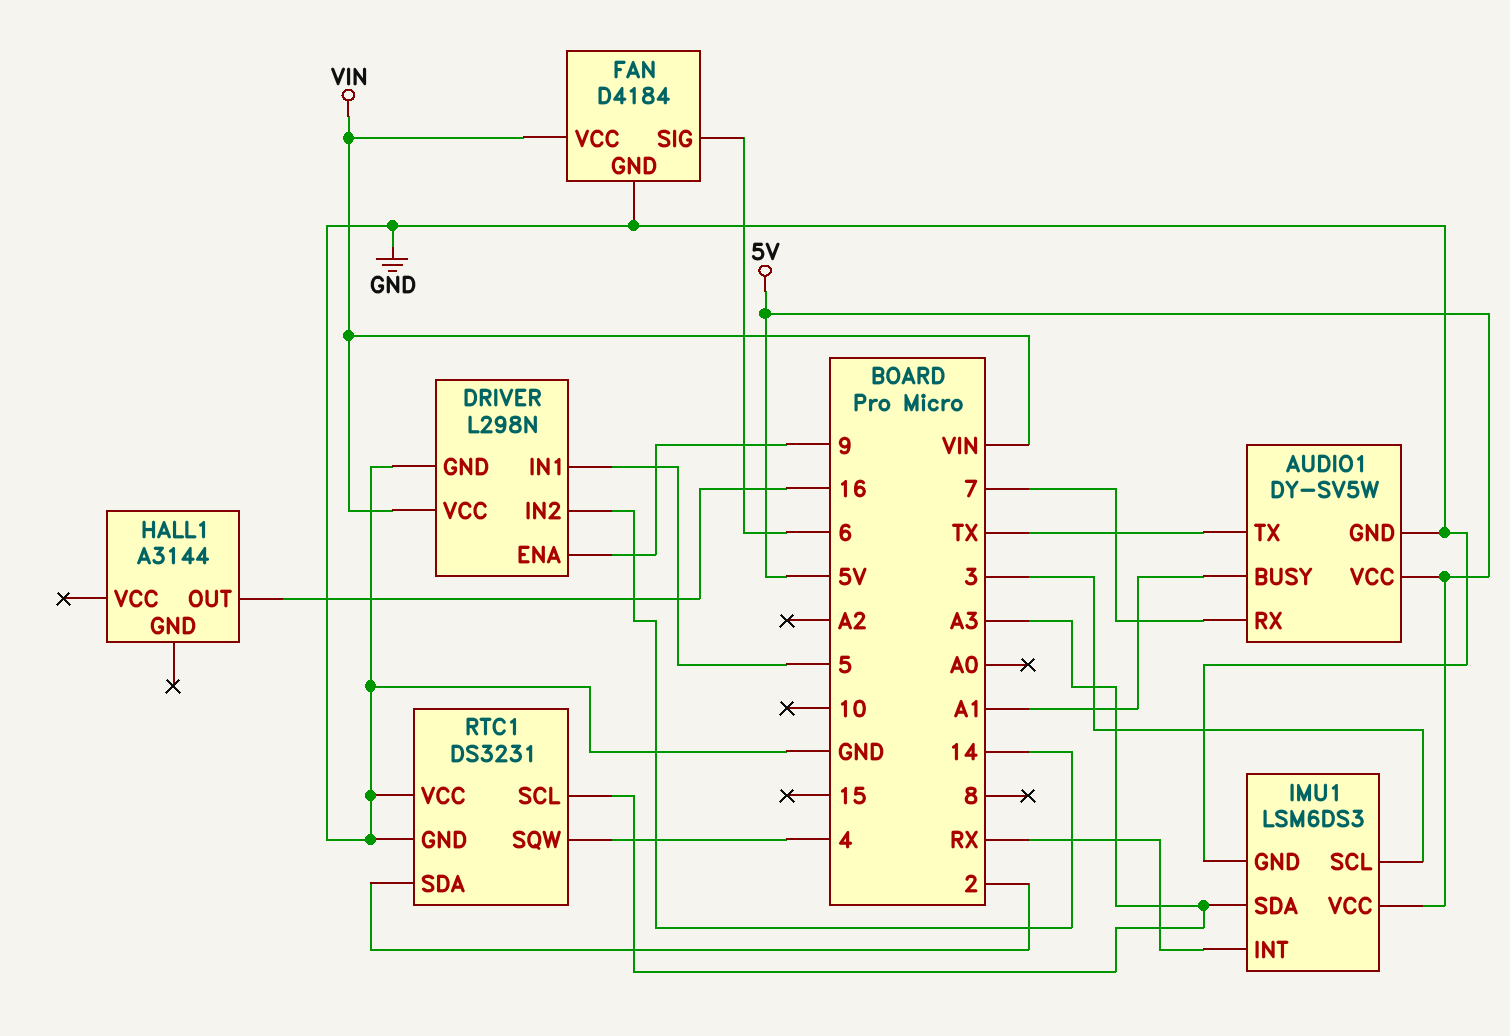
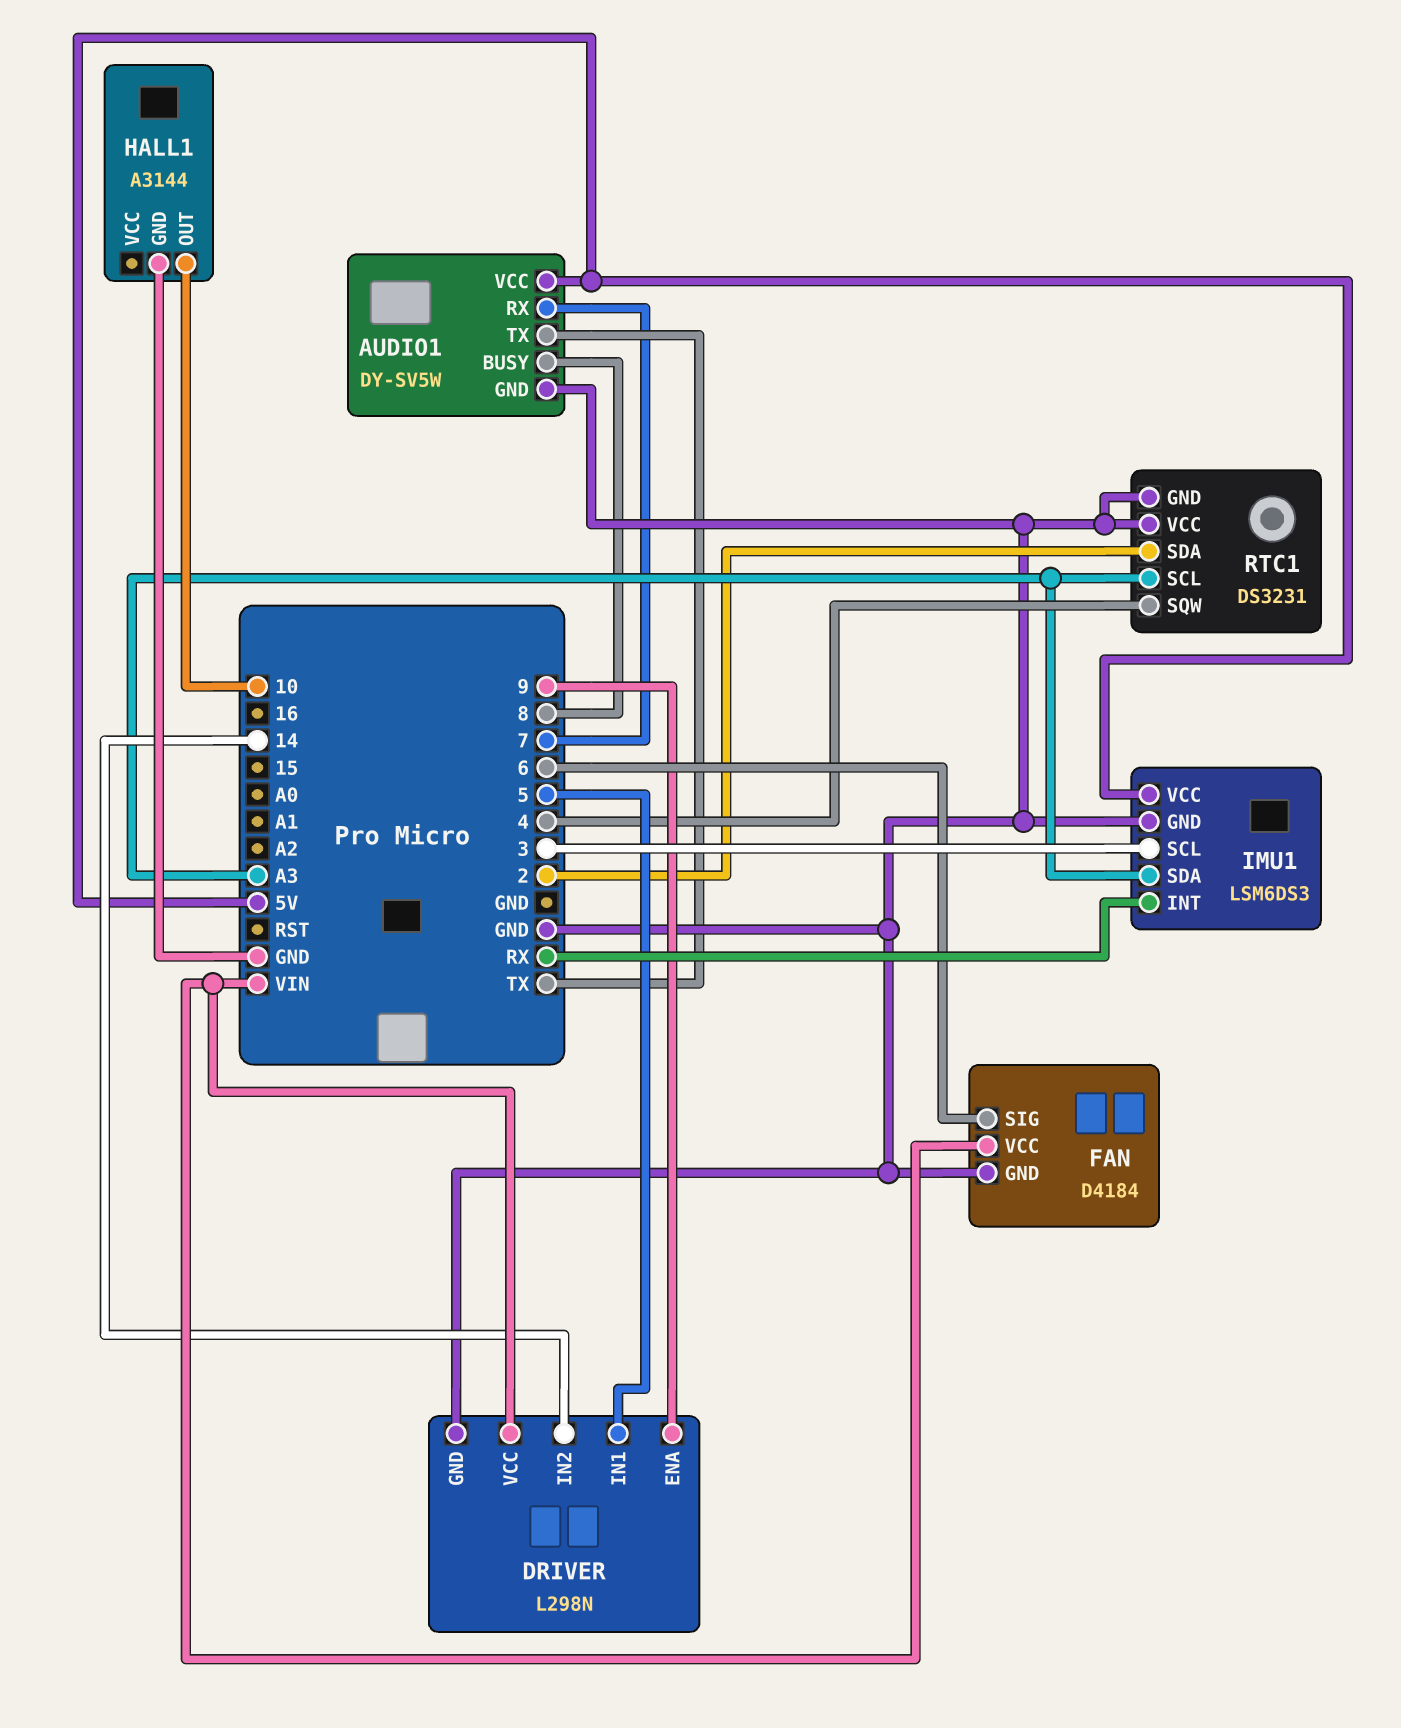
AUDIO1 pin BUSY: A1 -> 8
HALL1 pin GND: none -> GND
HALL1 pin OUT: 16 -> 10

